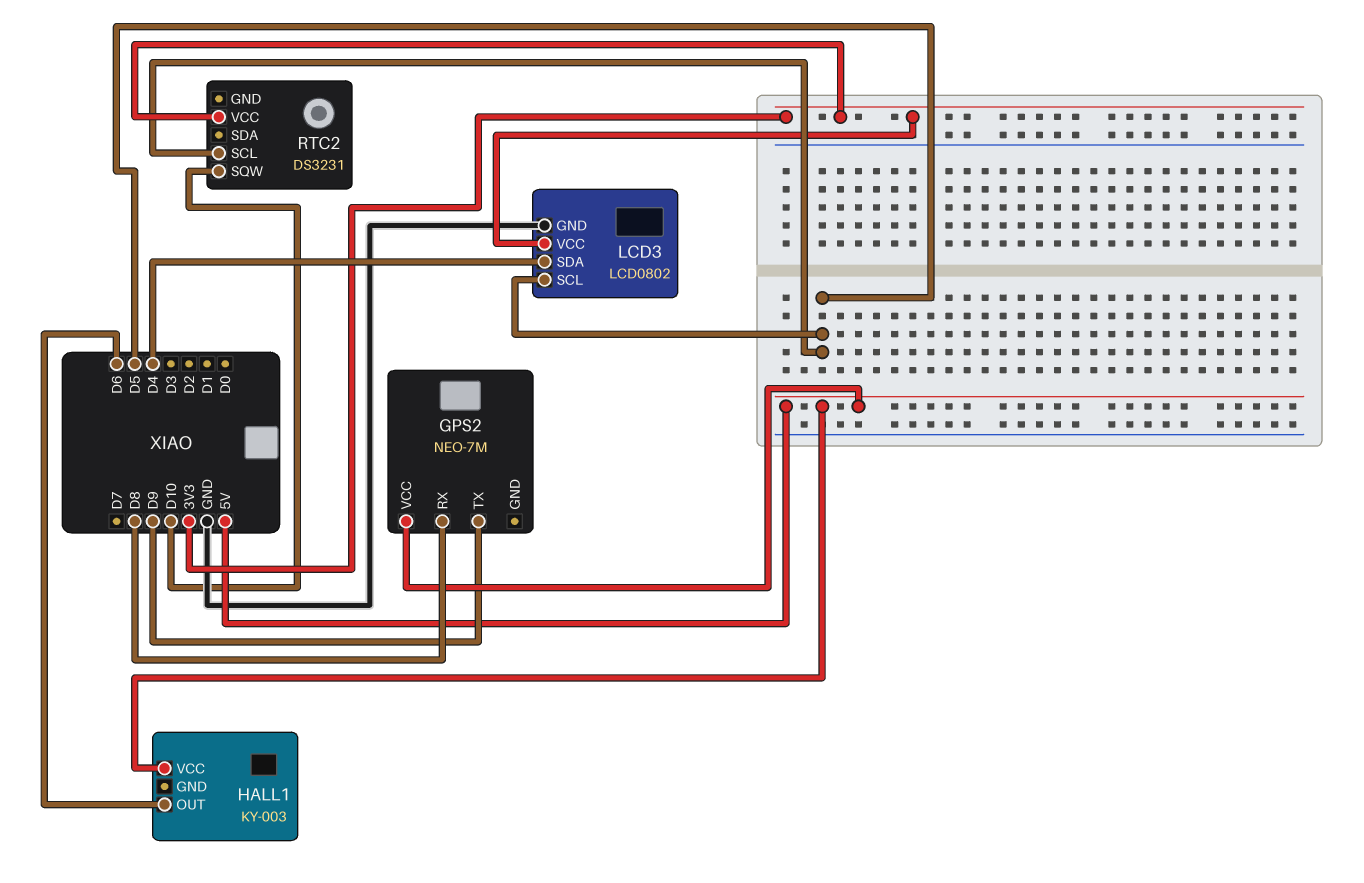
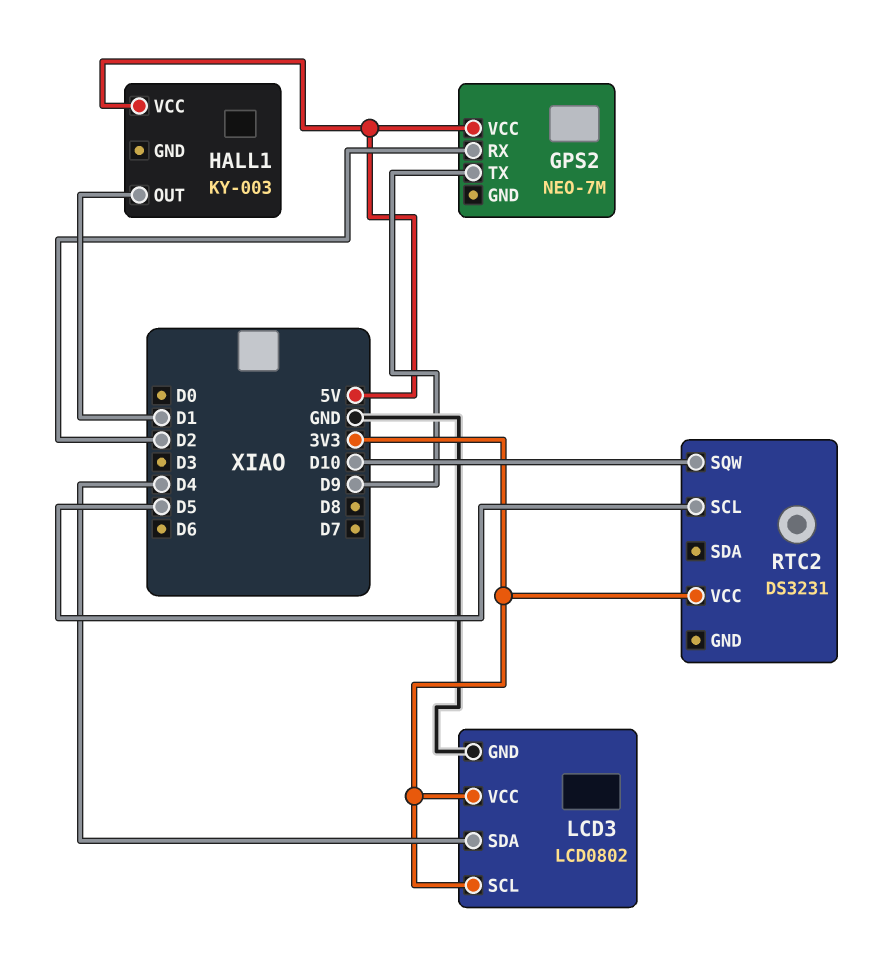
GPS2 pin RX: D8 -> D2
HALL1 pin OUT: D6 -> D1
LCD3 pin SCL: D5 -> 3V3

